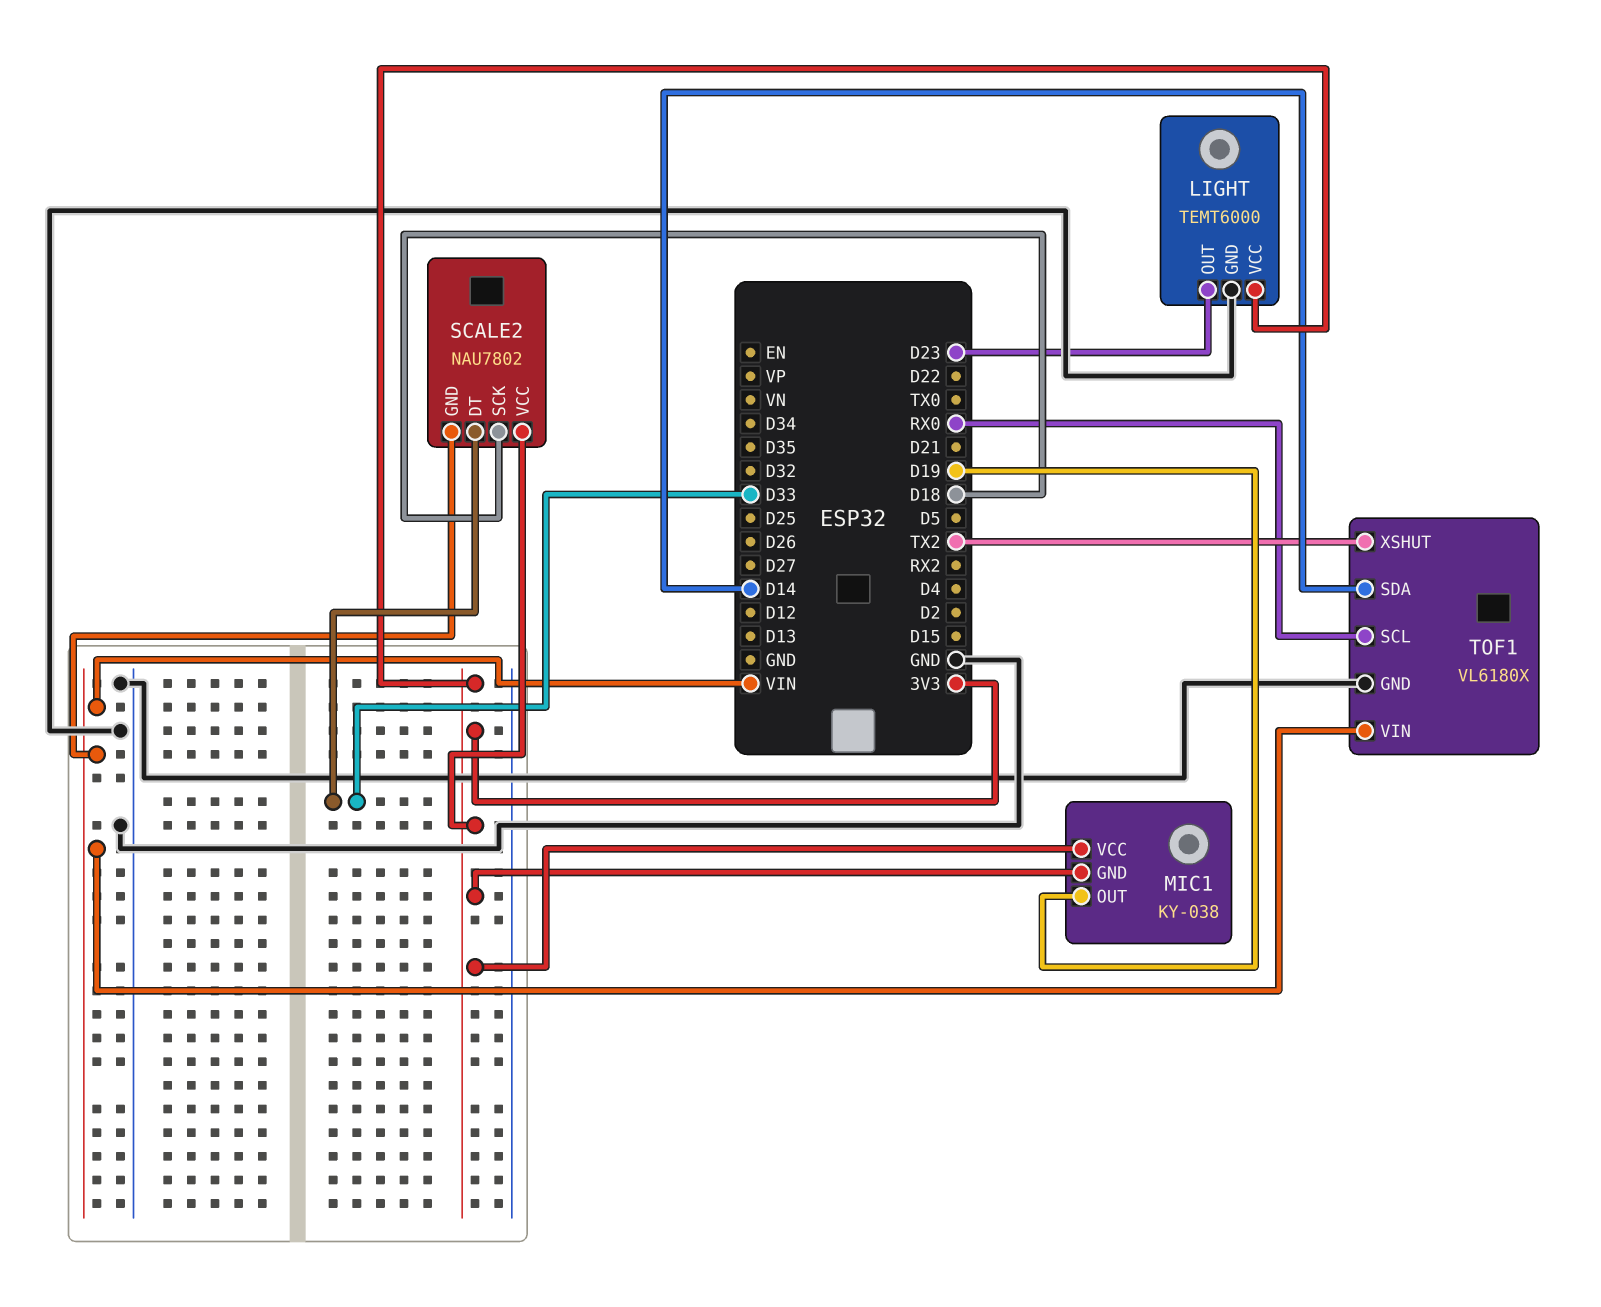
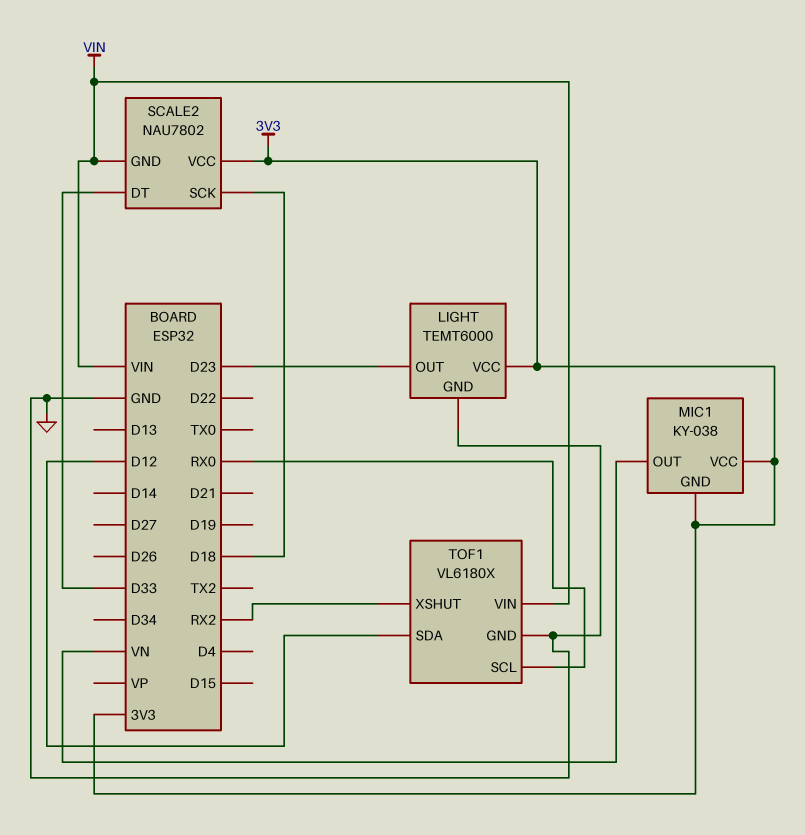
MIC1 pin OUT: D19 -> VN
TOF1 pin SDA: D14 -> D12
TOF1 pin XSHUT: TX2 -> RX2

